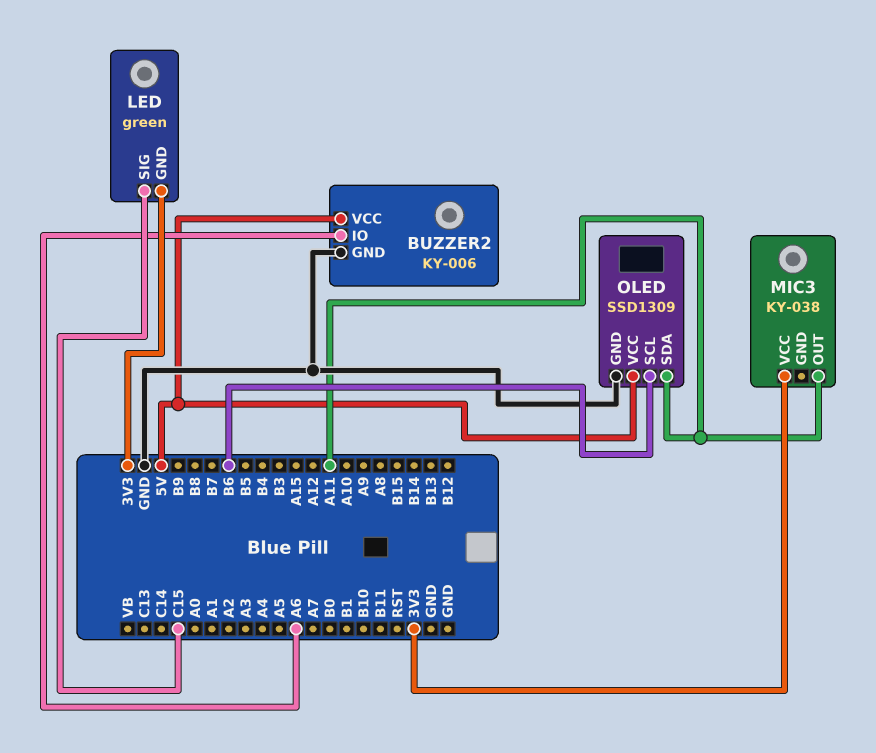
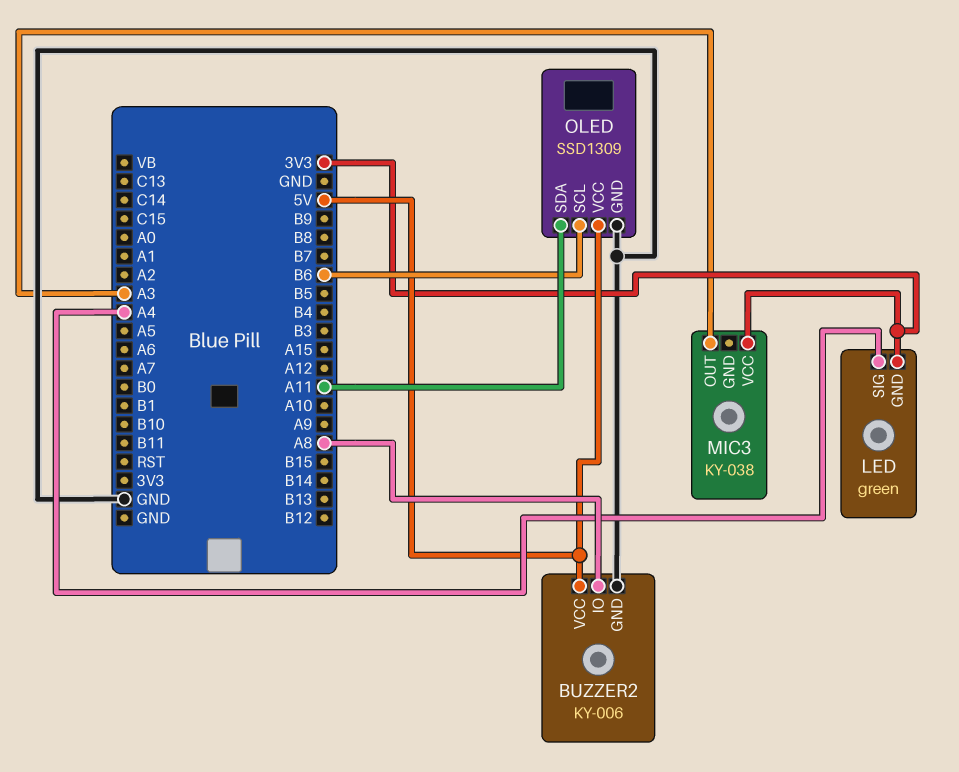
BUZZER2 pin IO: A6 -> A8
LED pin SIG: C15 -> A4
MIC3 pin OUT: A11 -> A3

